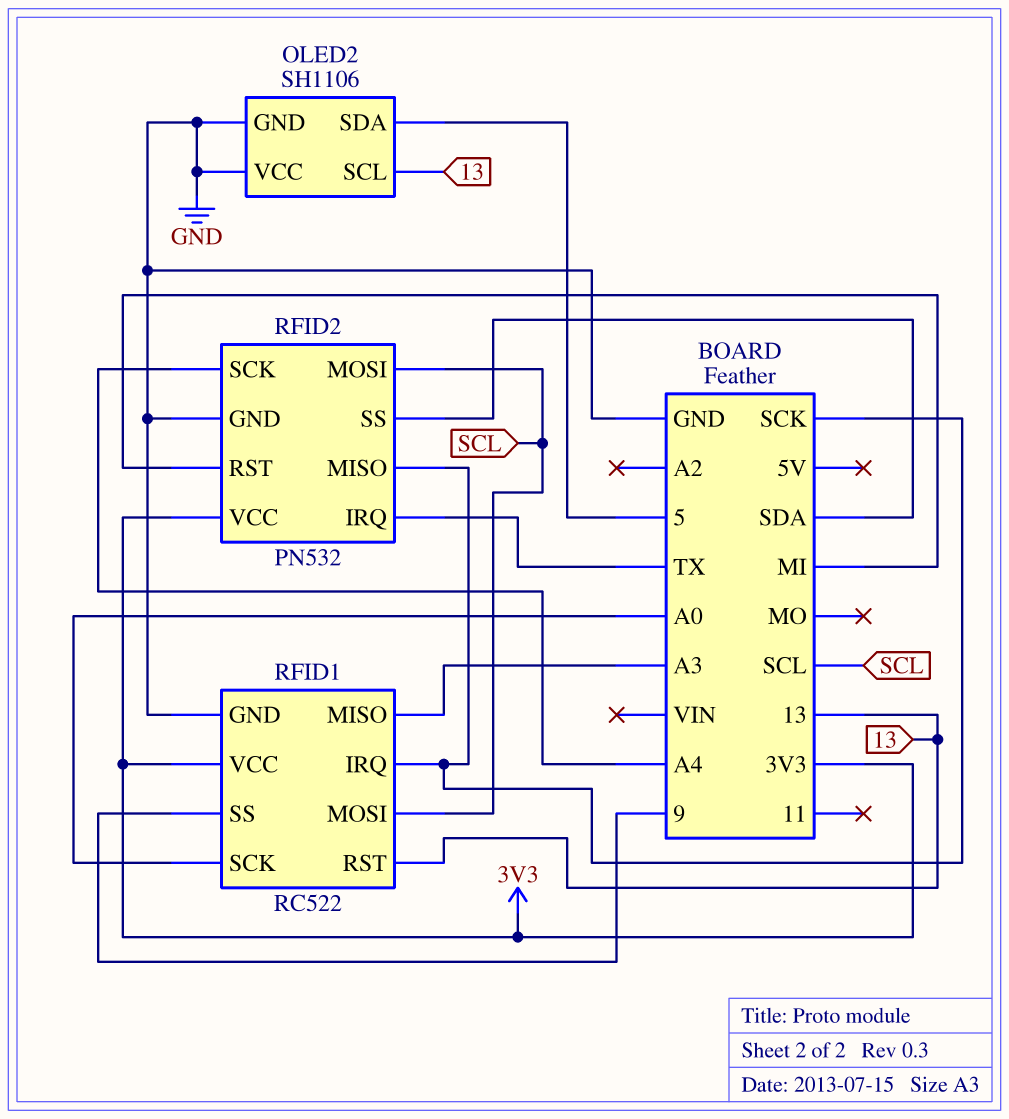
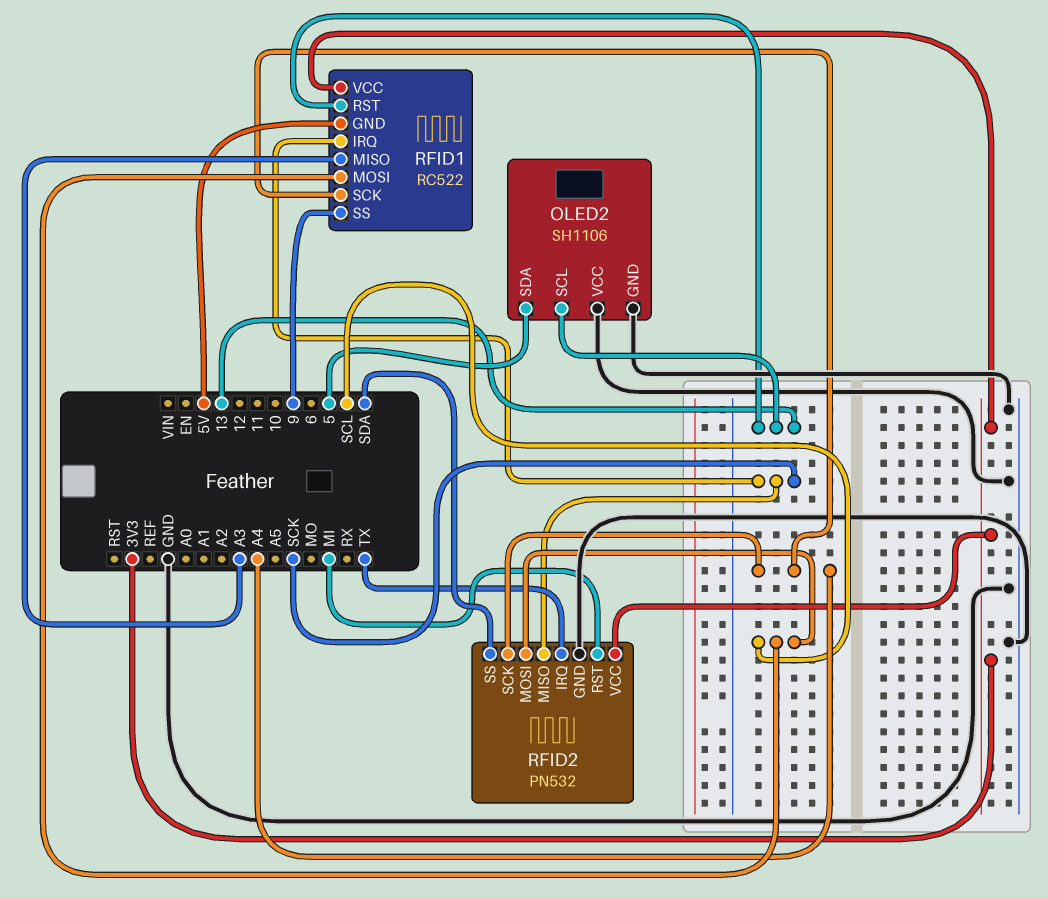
RFID1 pin GND: GND -> 5V
RFID1 pin SCK: A0 -> A4

